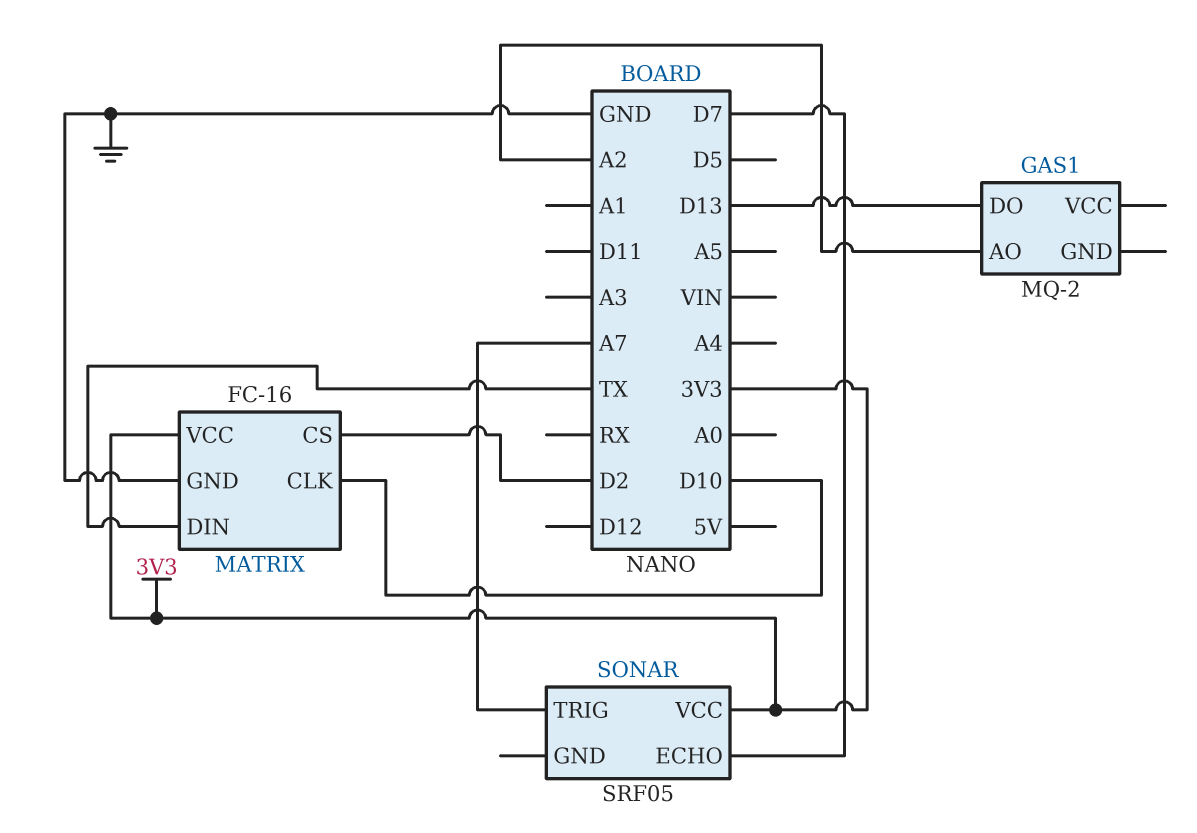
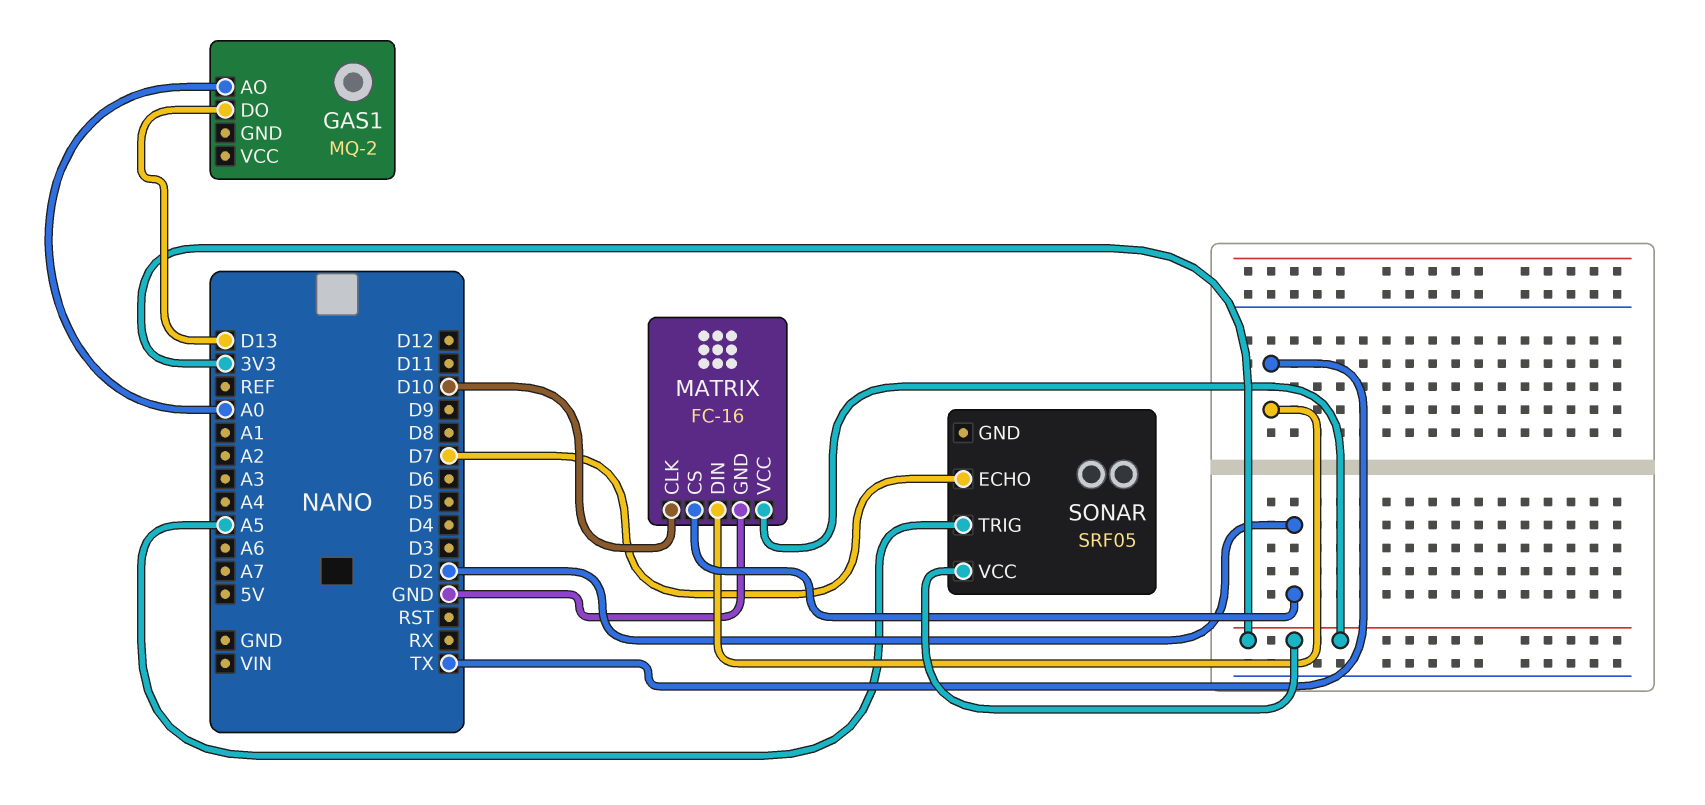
GAS1 pin AO: A2 -> A0
SONAR pin TRIG: A7 -> A5

